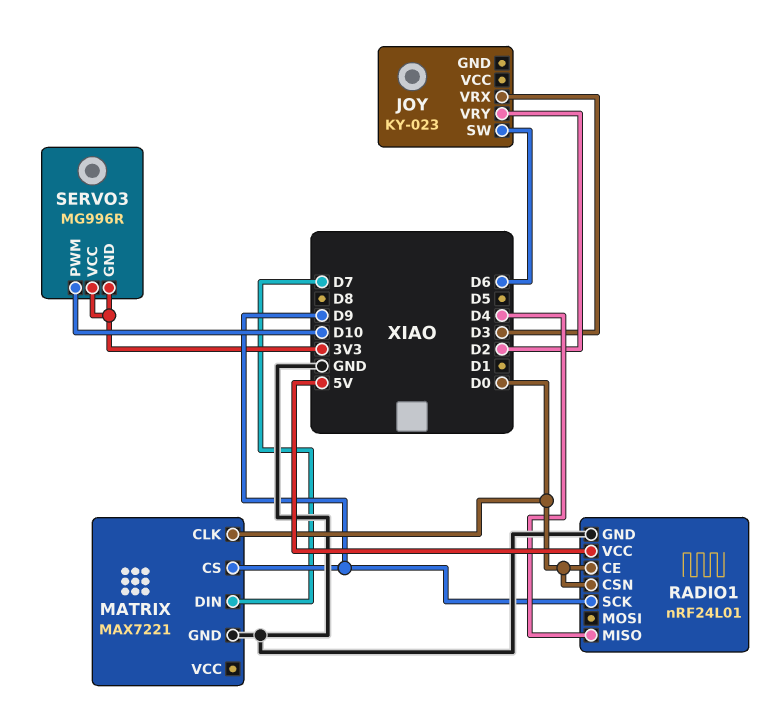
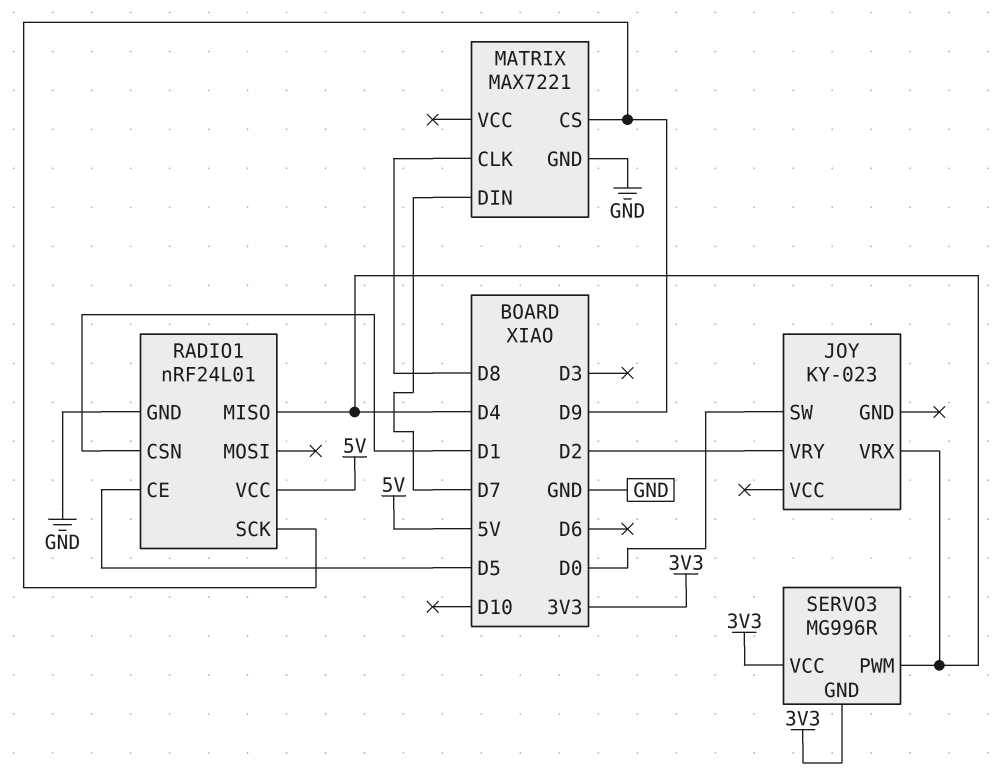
JOY pin SW: D6 -> D0
JOY pin VRX: D3 -> D4
MATRIX pin CLK: D0 -> D8
RADIO1 pin CE: D0 -> D5
RADIO1 pin CSN: D0 -> D1
SERVO3 pin PWM: D10 -> D4

